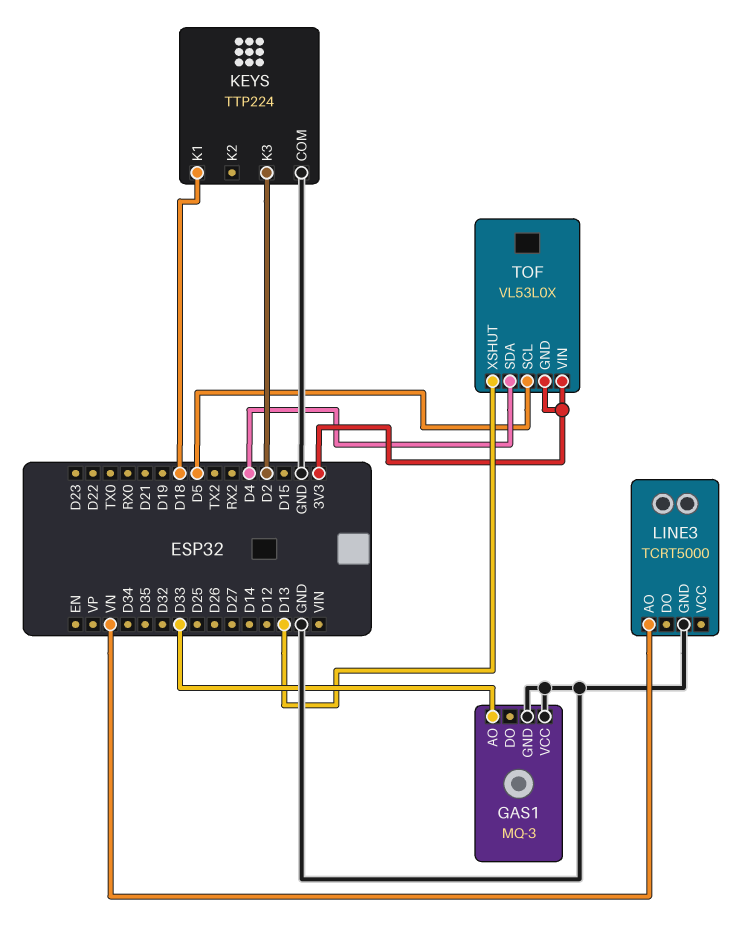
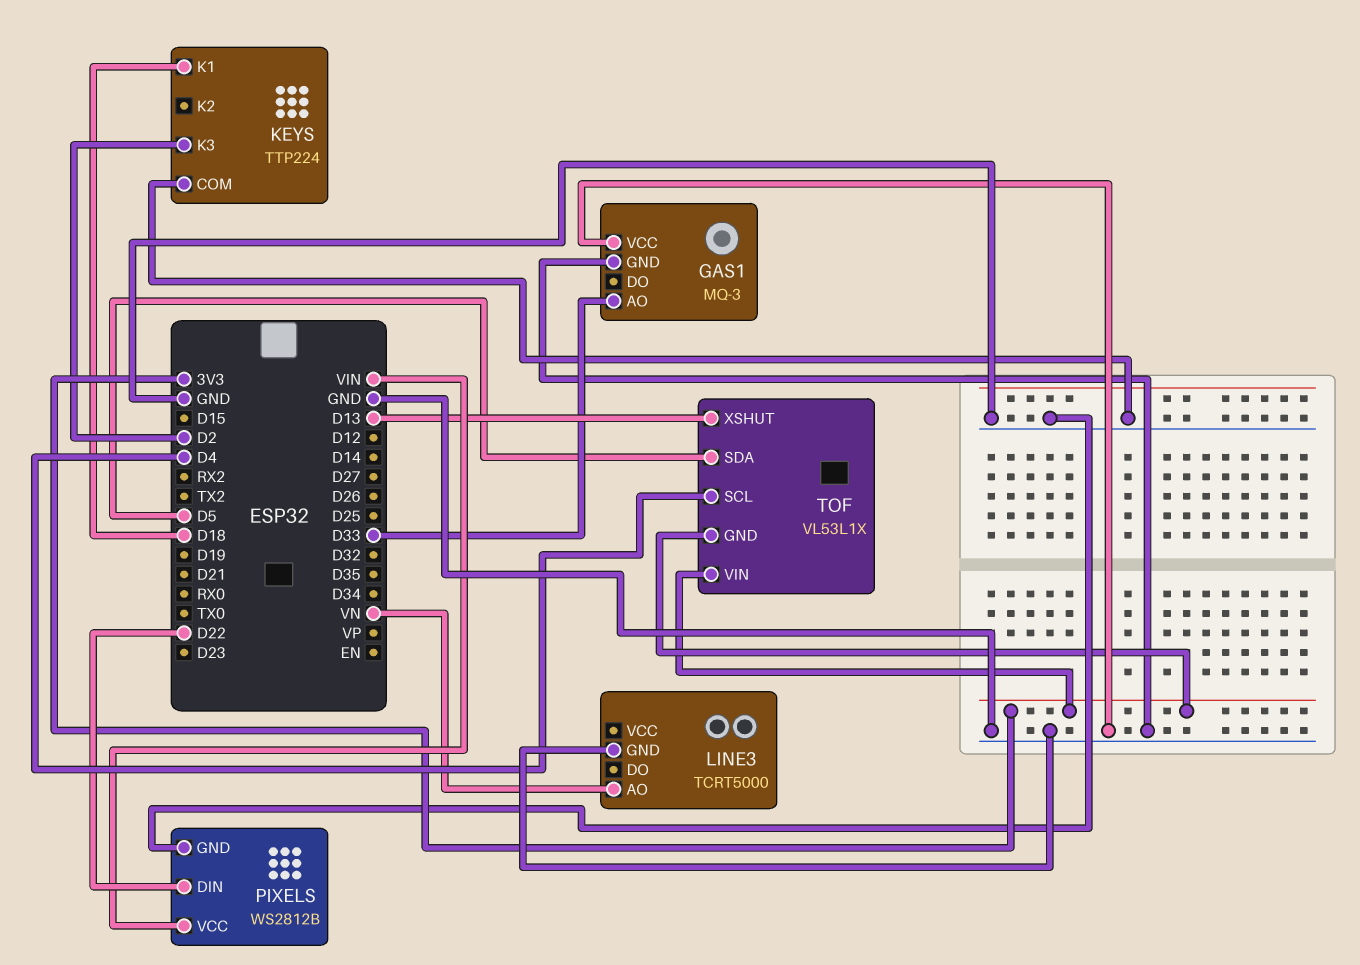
PIXELS: none -> WS2812B
PIXELS pin DIN: none -> D22
PIXELS pin GND: none -> GND
PIXELS pin VCC: none -> VIN
TOF: VL53L0X -> VL53L1X
TOF pin SCL: D5 -> D4
TOF pin SDA: D4 -> D5

